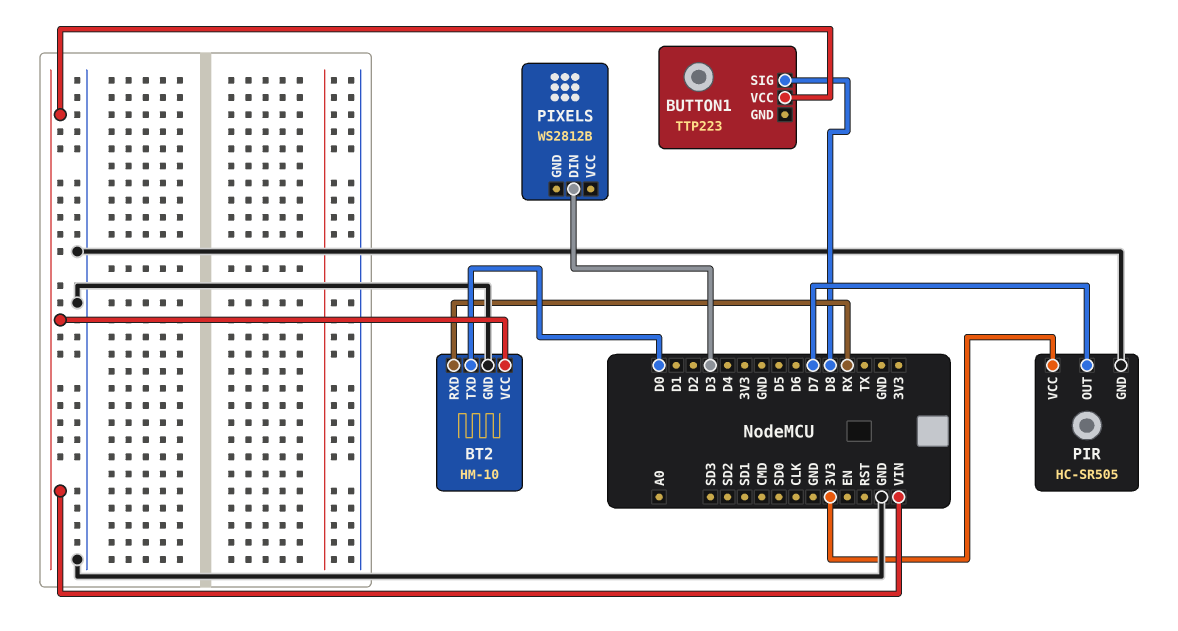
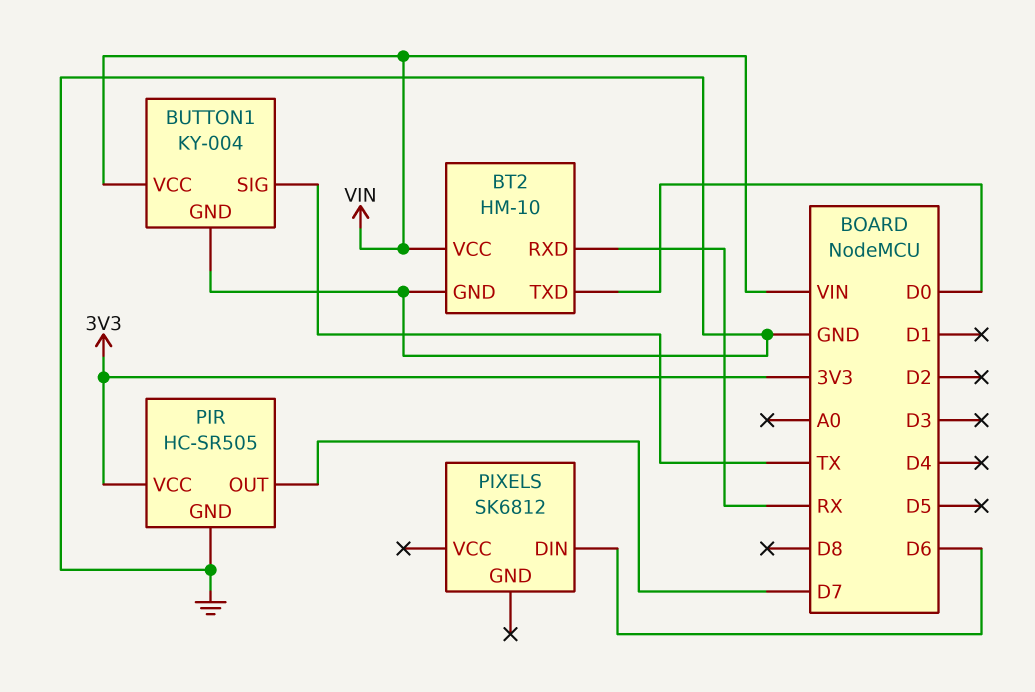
BUTTON1: TTP223 -> KY-004
BUTTON1 pin GND: none -> GND
BUTTON1 pin SIG: D8 -> TX
PIXELS: WS2812B -> SK6812
PIXELS pin DIN: D3 -> D6

